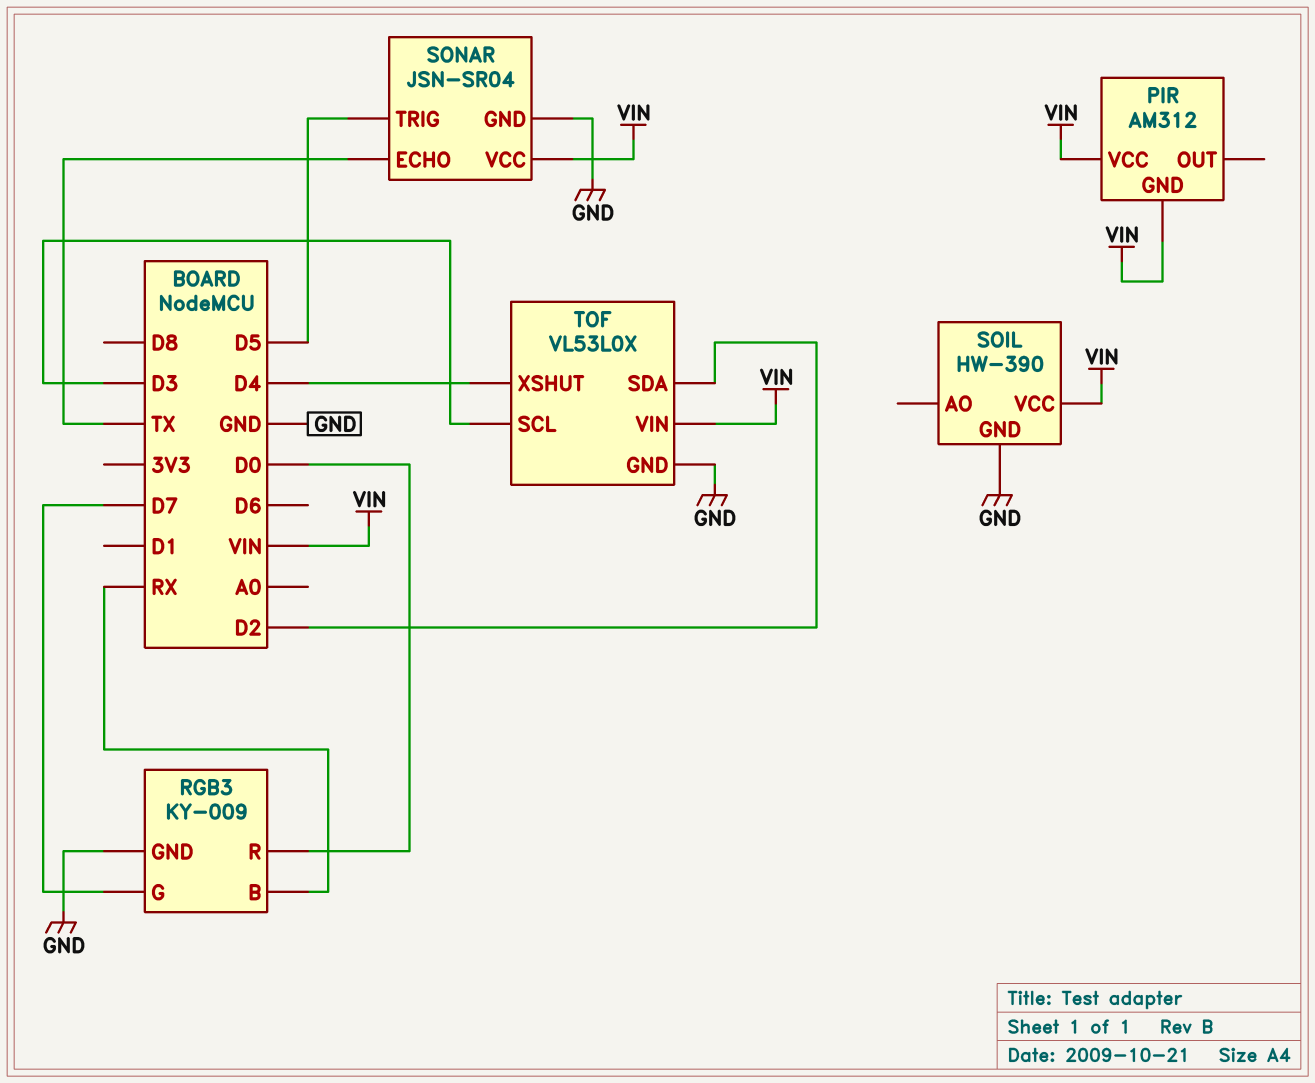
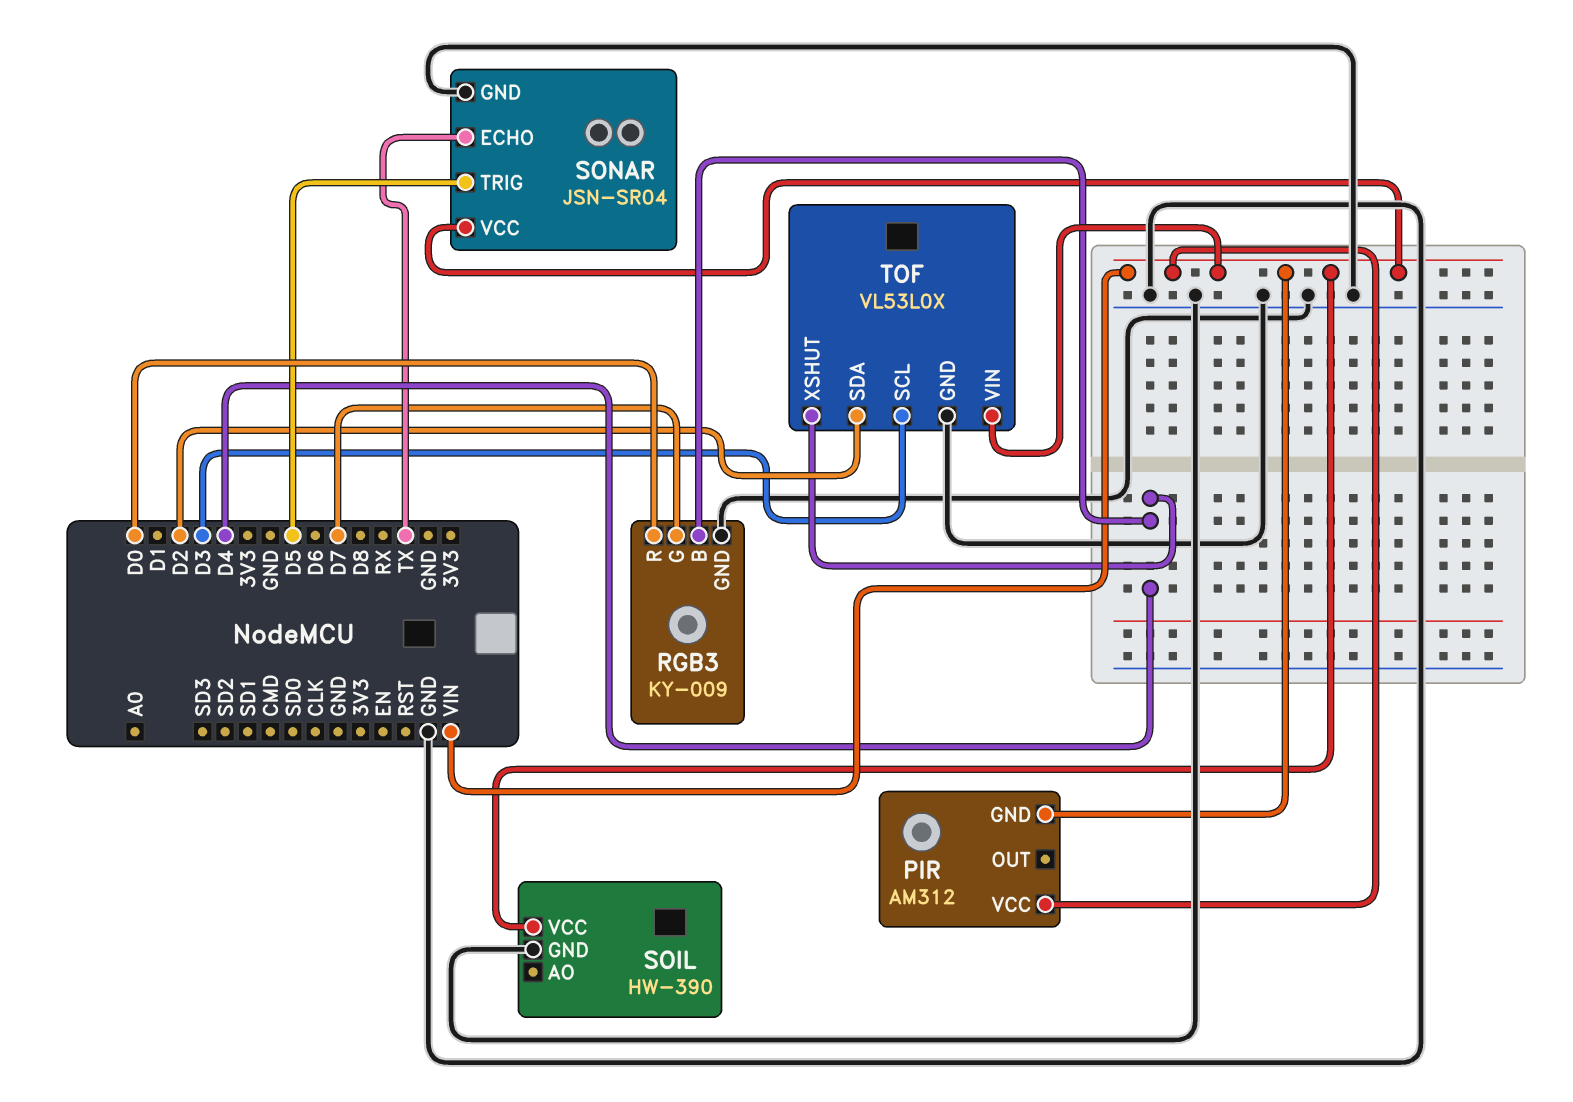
RGB3 pin B: RX -> D4

